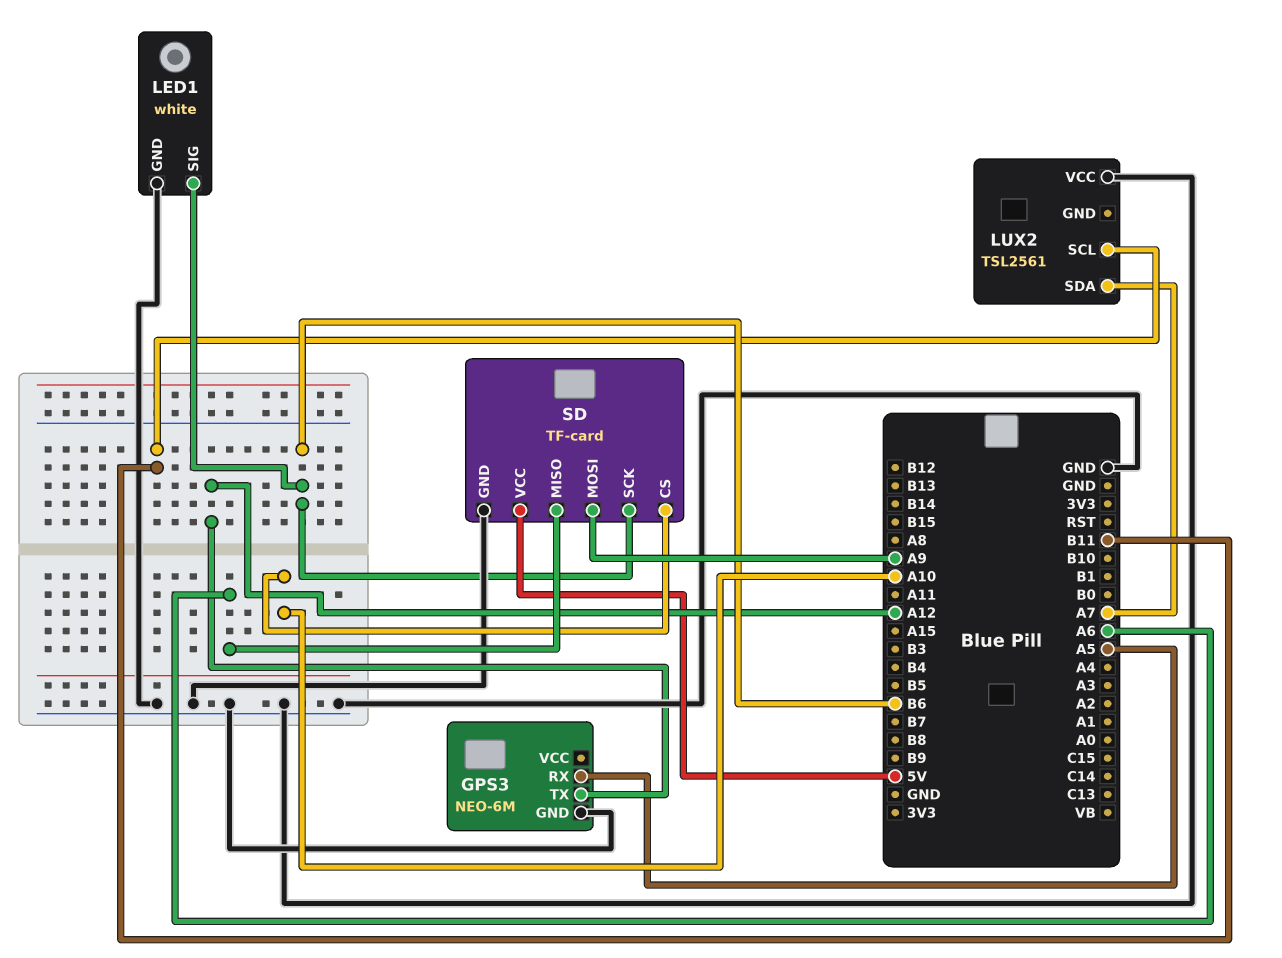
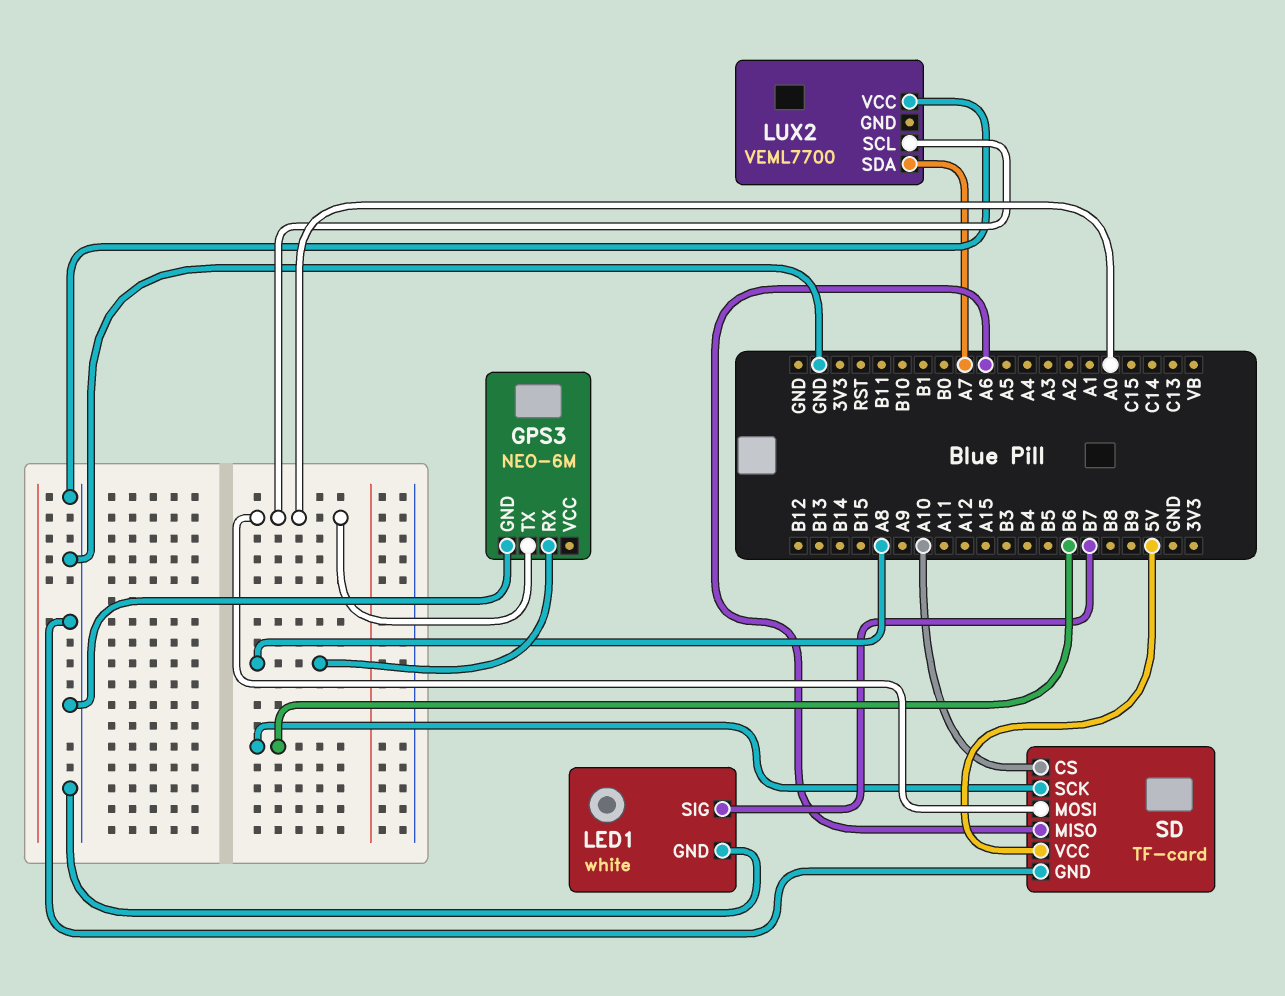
GPS3 pin RX: A5 -> A8
GPS3 pin TX: A12 -> A0
LED1 pin SIG: B6 -> B7
LUX2: TSL2561 -> VEML7700
LUX2 pin SCL: B11 -> A0
SD pin MOSI: A9 -> A0

